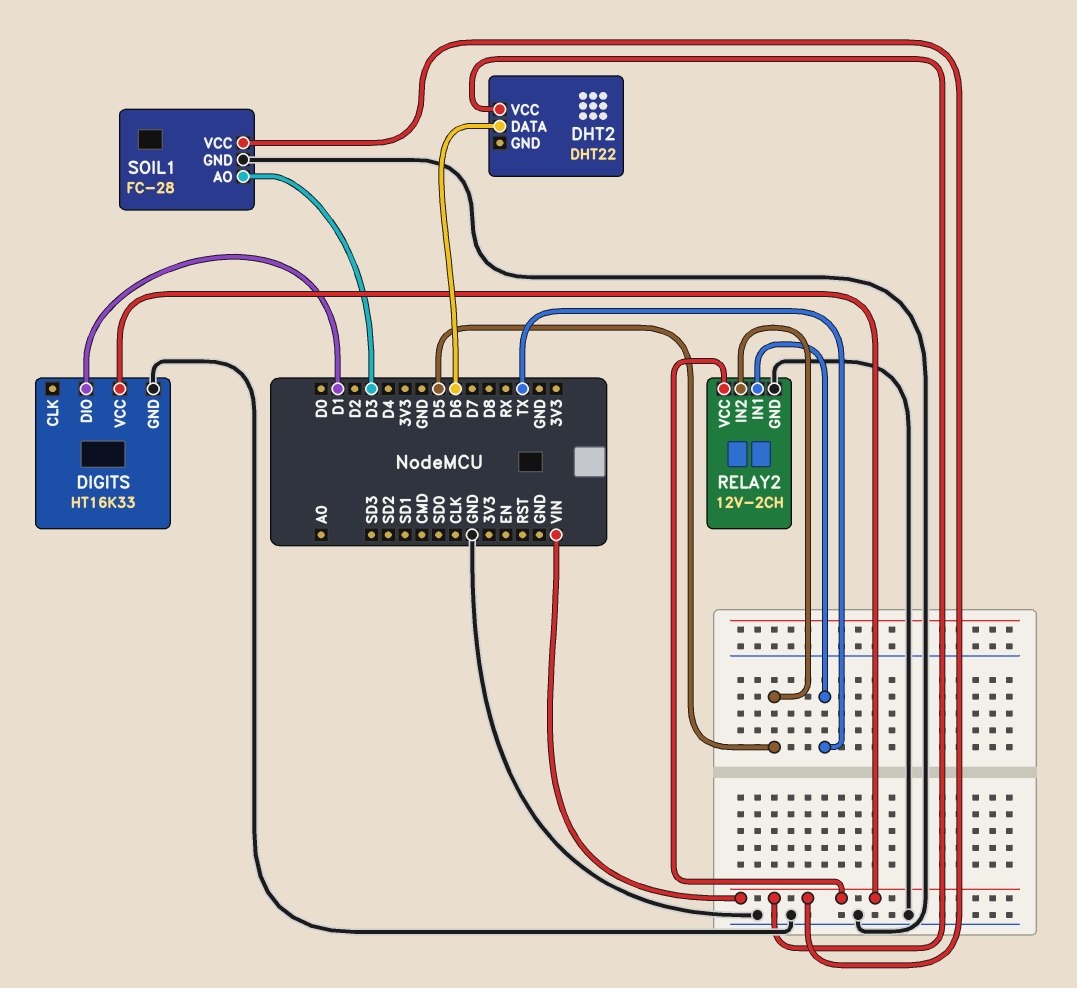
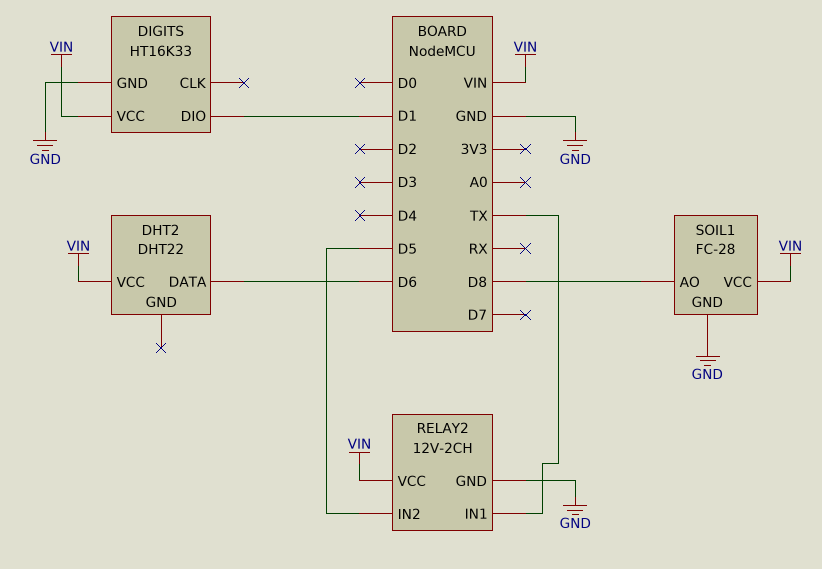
SOIL1 pin AO: D3 -> D8

